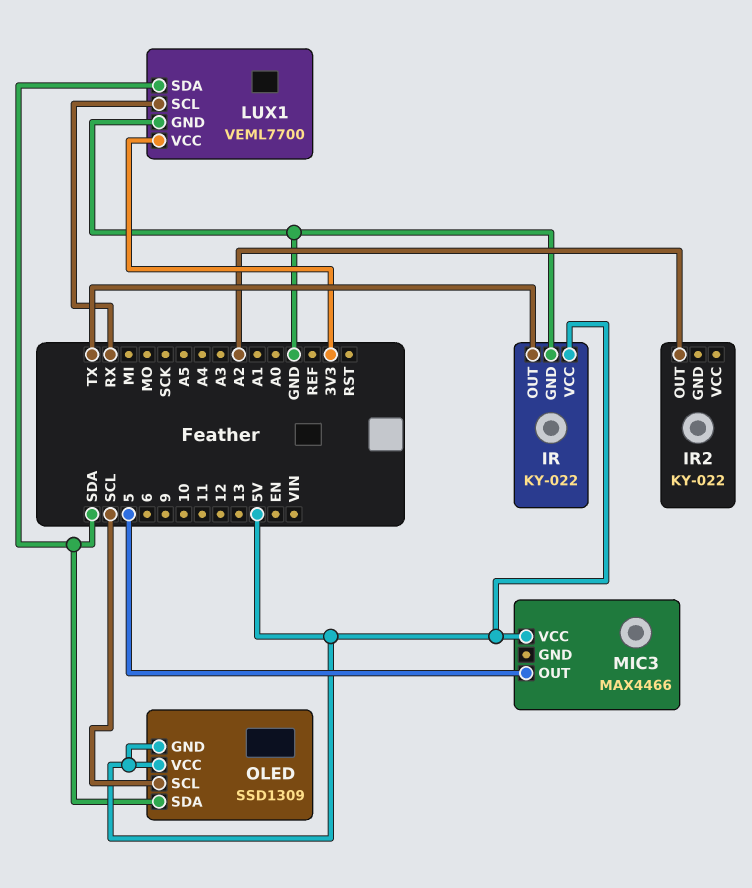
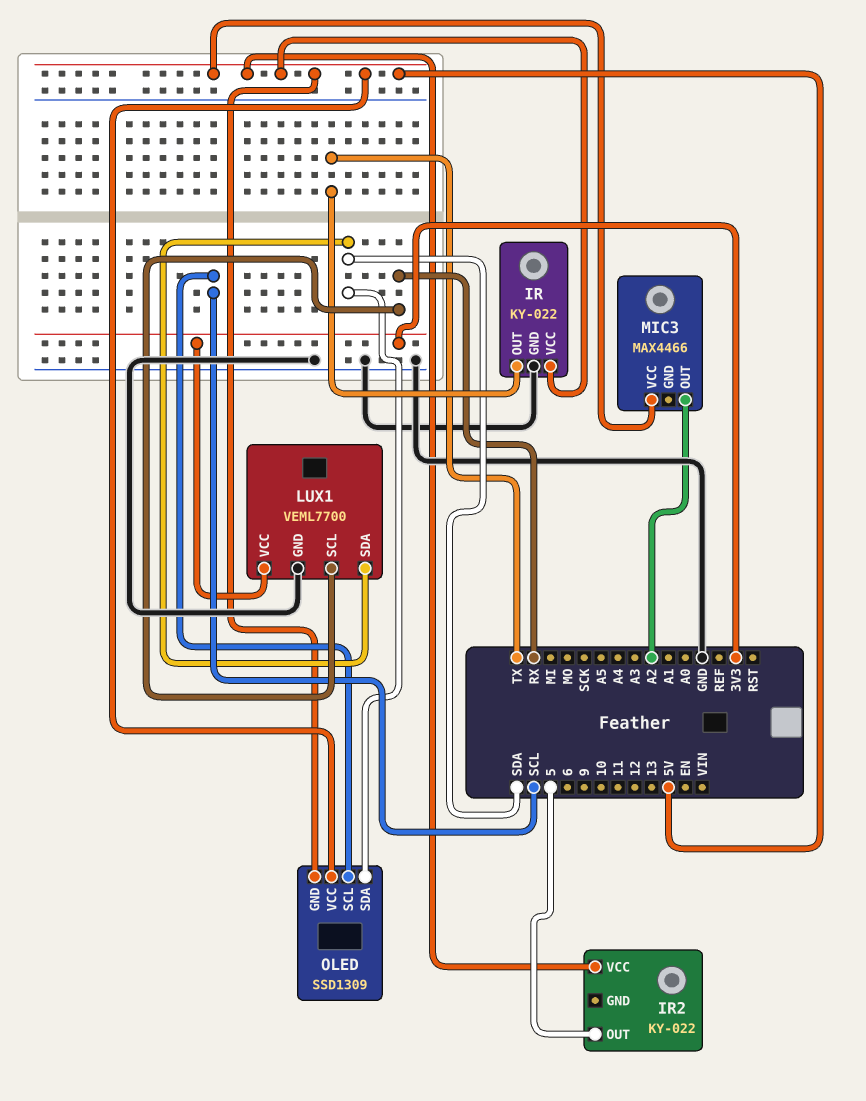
IR2 pin OUT: A2 -> 5
IR2 pin VCC: none -> 5V
MIC3 pin OUT: 5 -> A2

